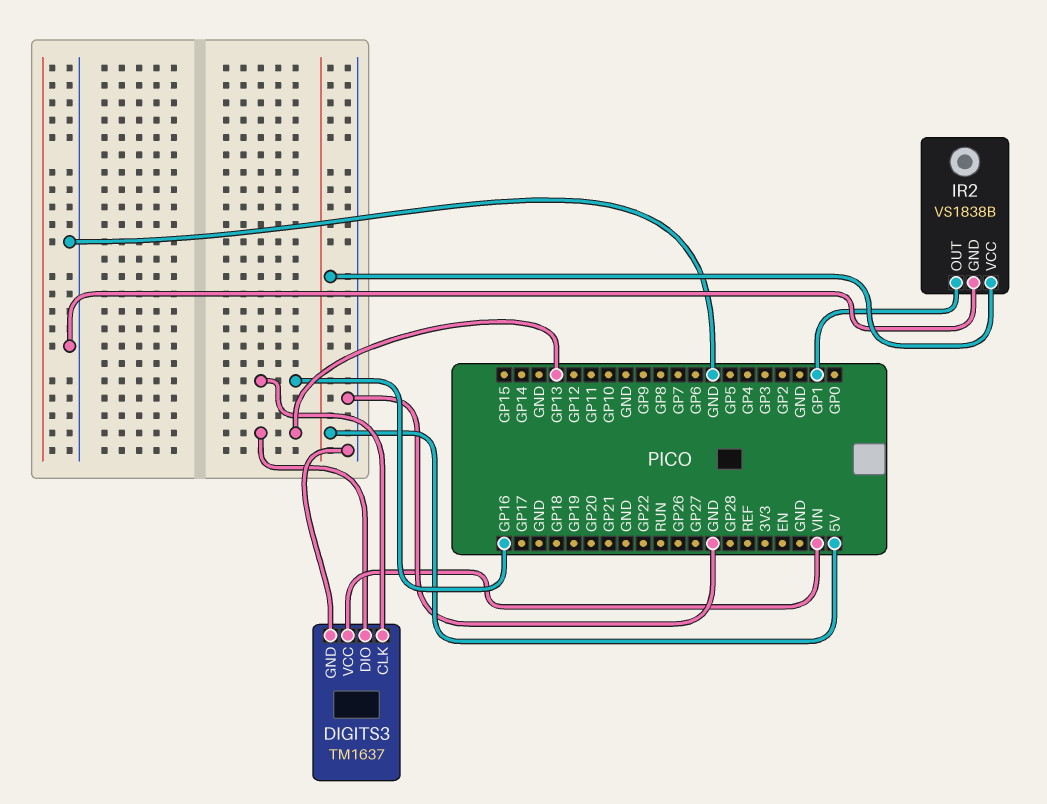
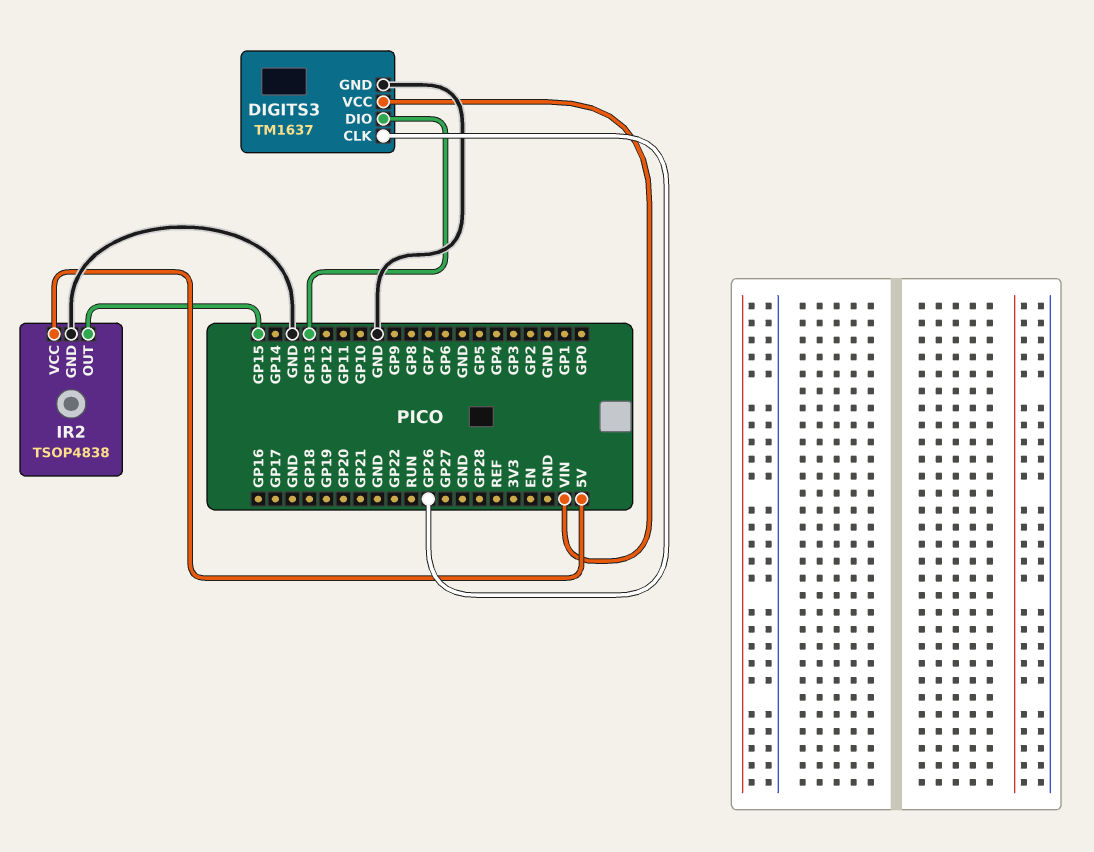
DIGITS3 pin CLK: GP16 -> GP26
IR2: VS1838B -> TSOP4838
IR2 pin OUT: GP1 -> GP15

